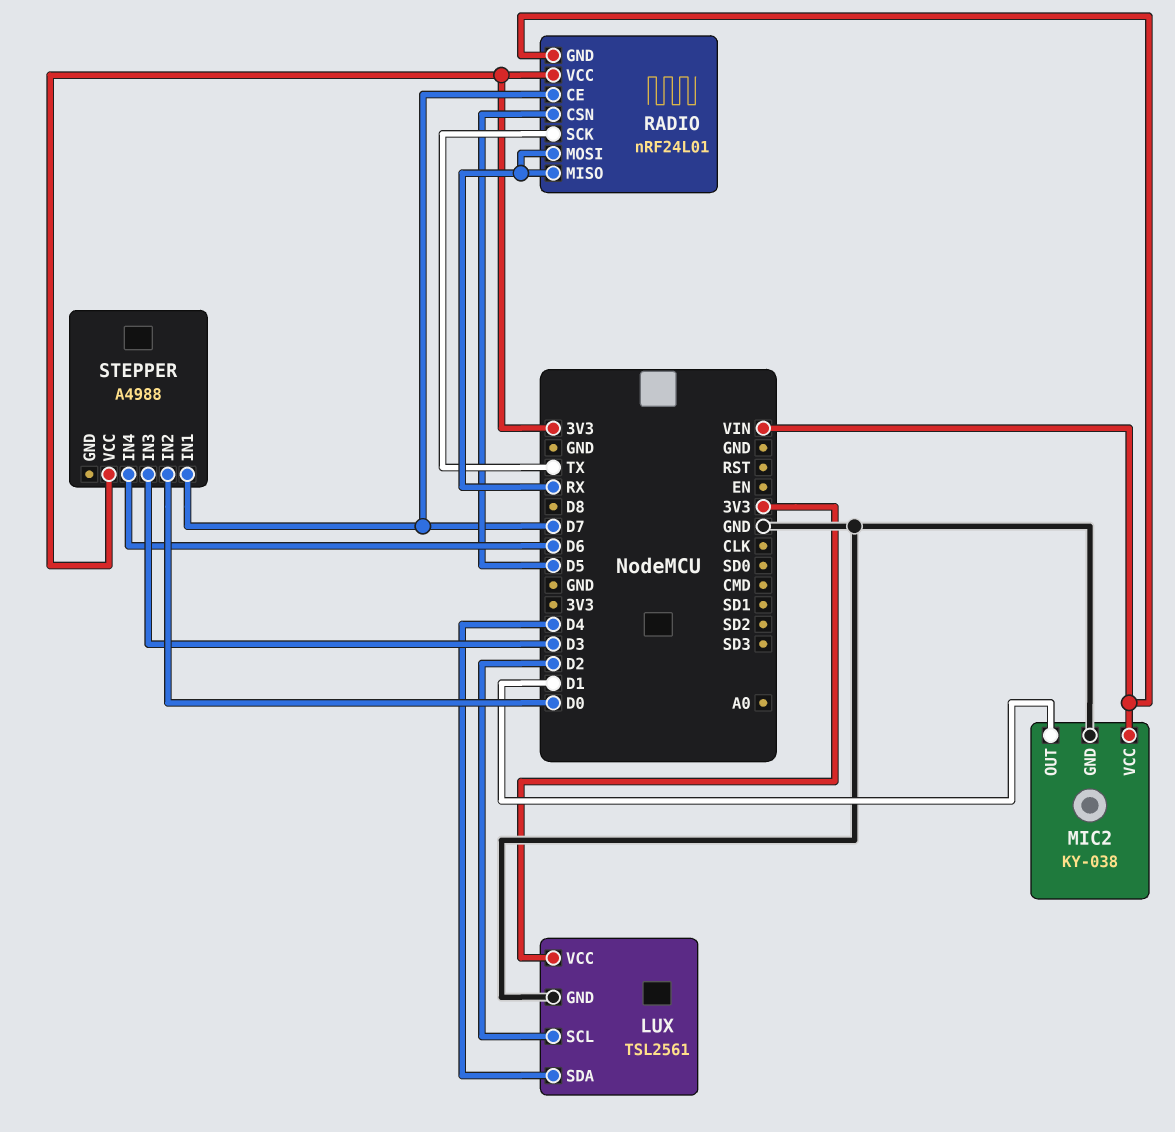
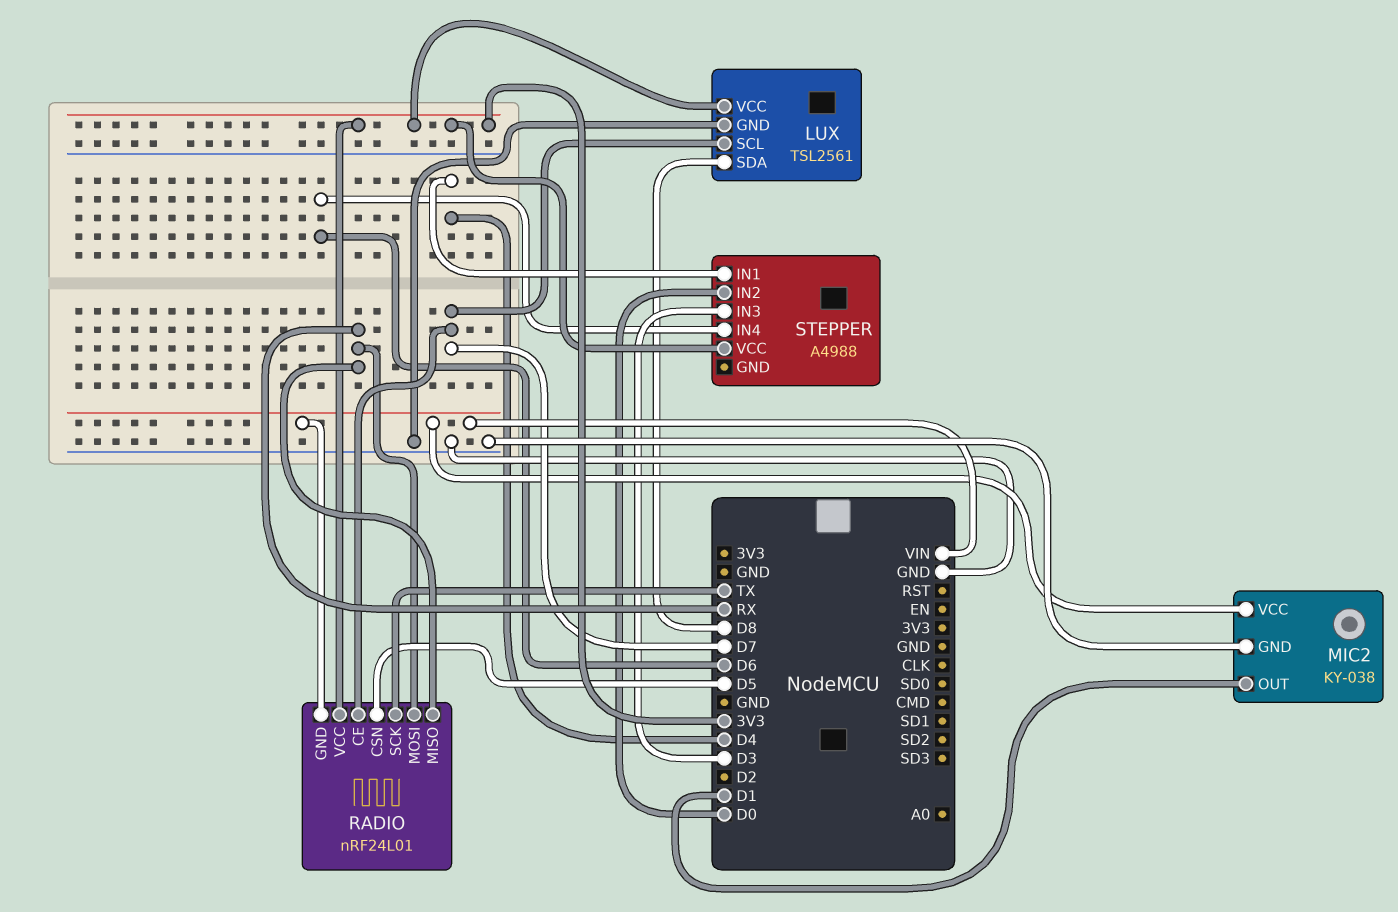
LUX pin SCL: D2 -> D7
LUX pin SDA: D4 -> D8
STEPPER pin IN1: D7 -> D4

